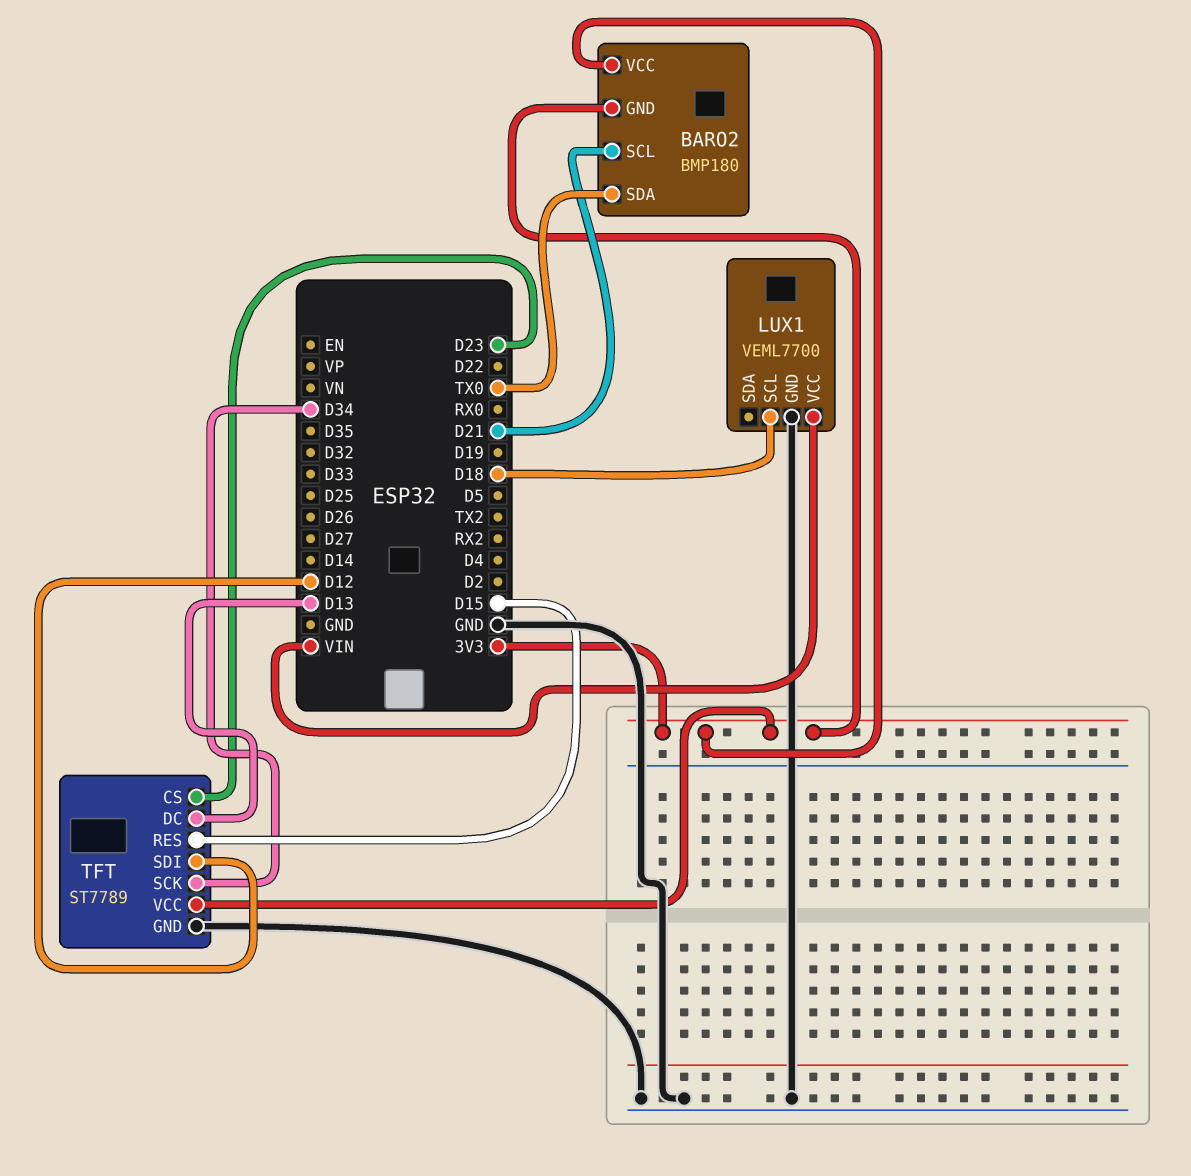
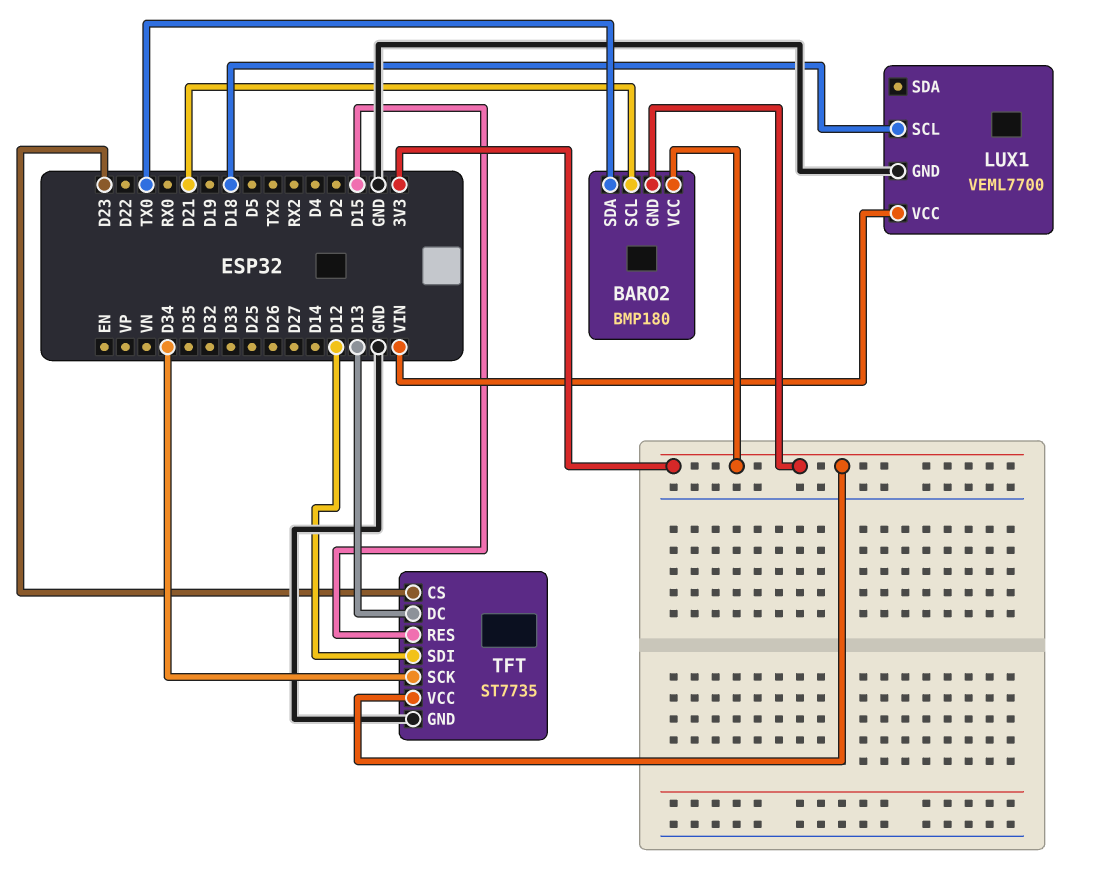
TFT: ST7789 -> ST7735

